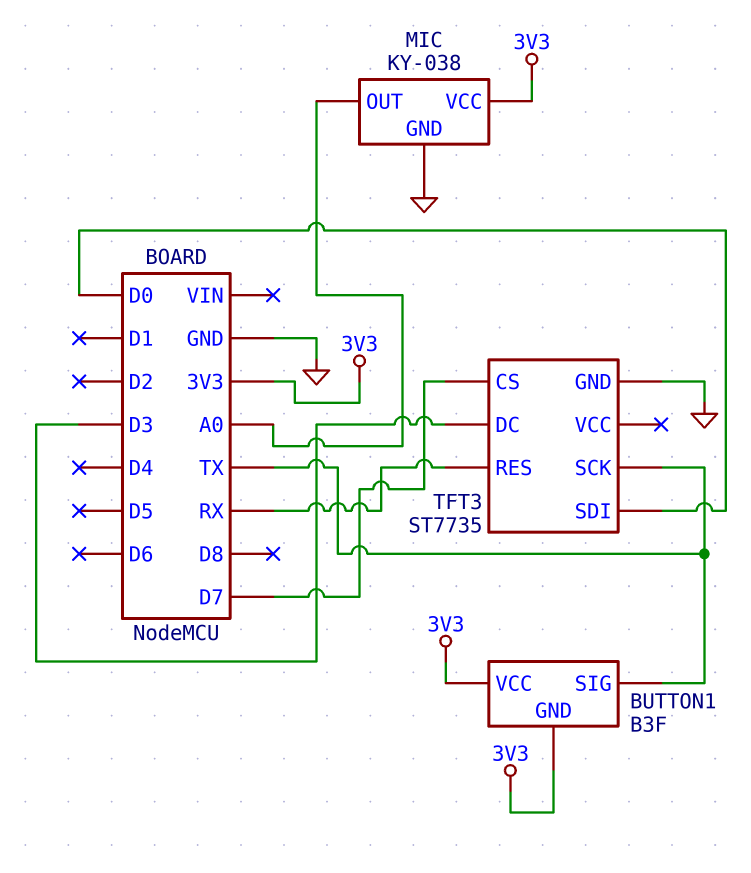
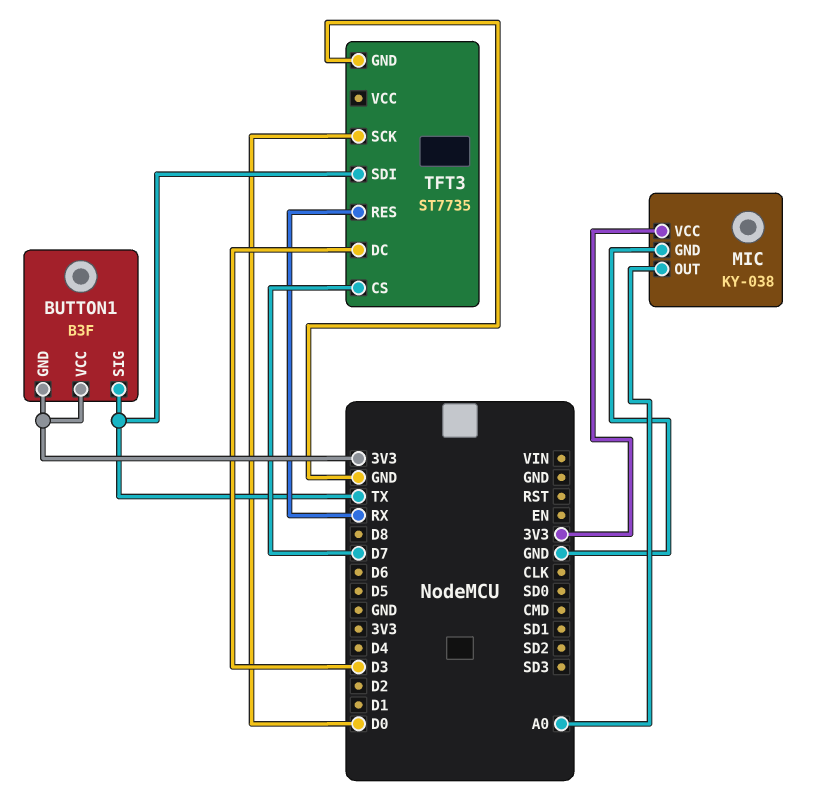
TFT3 pin SCK: TX -> D0
TFT3 pin SDI: D0 -> TX

